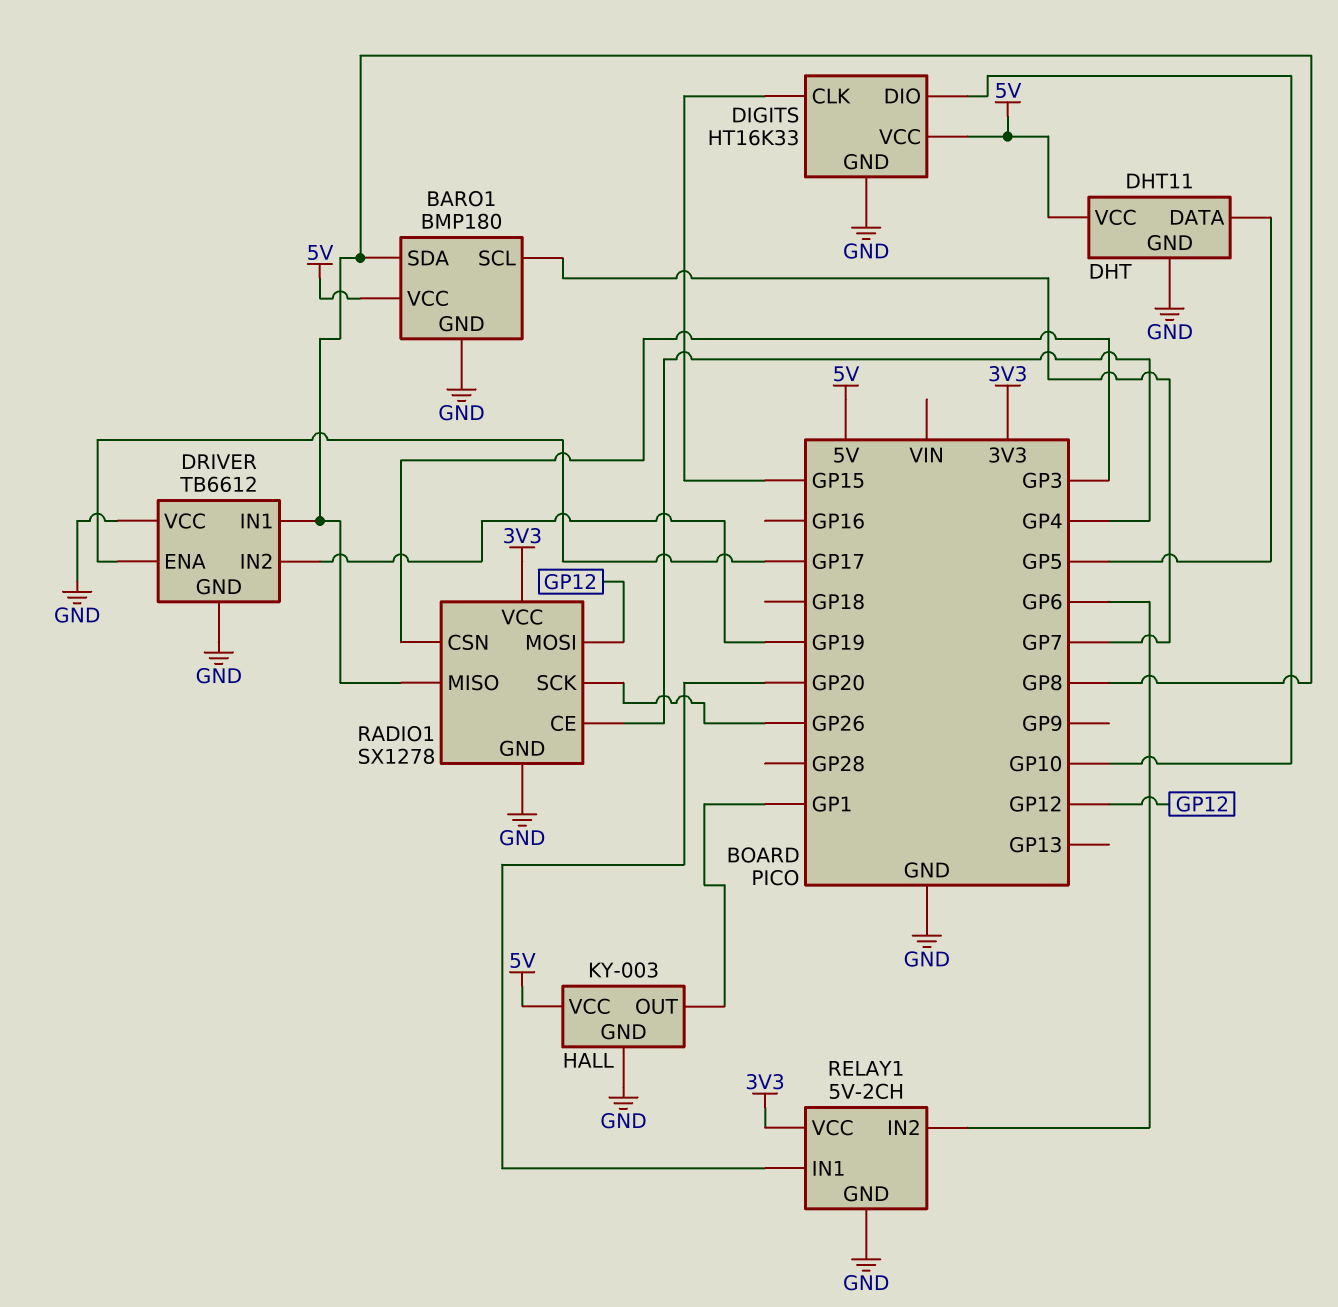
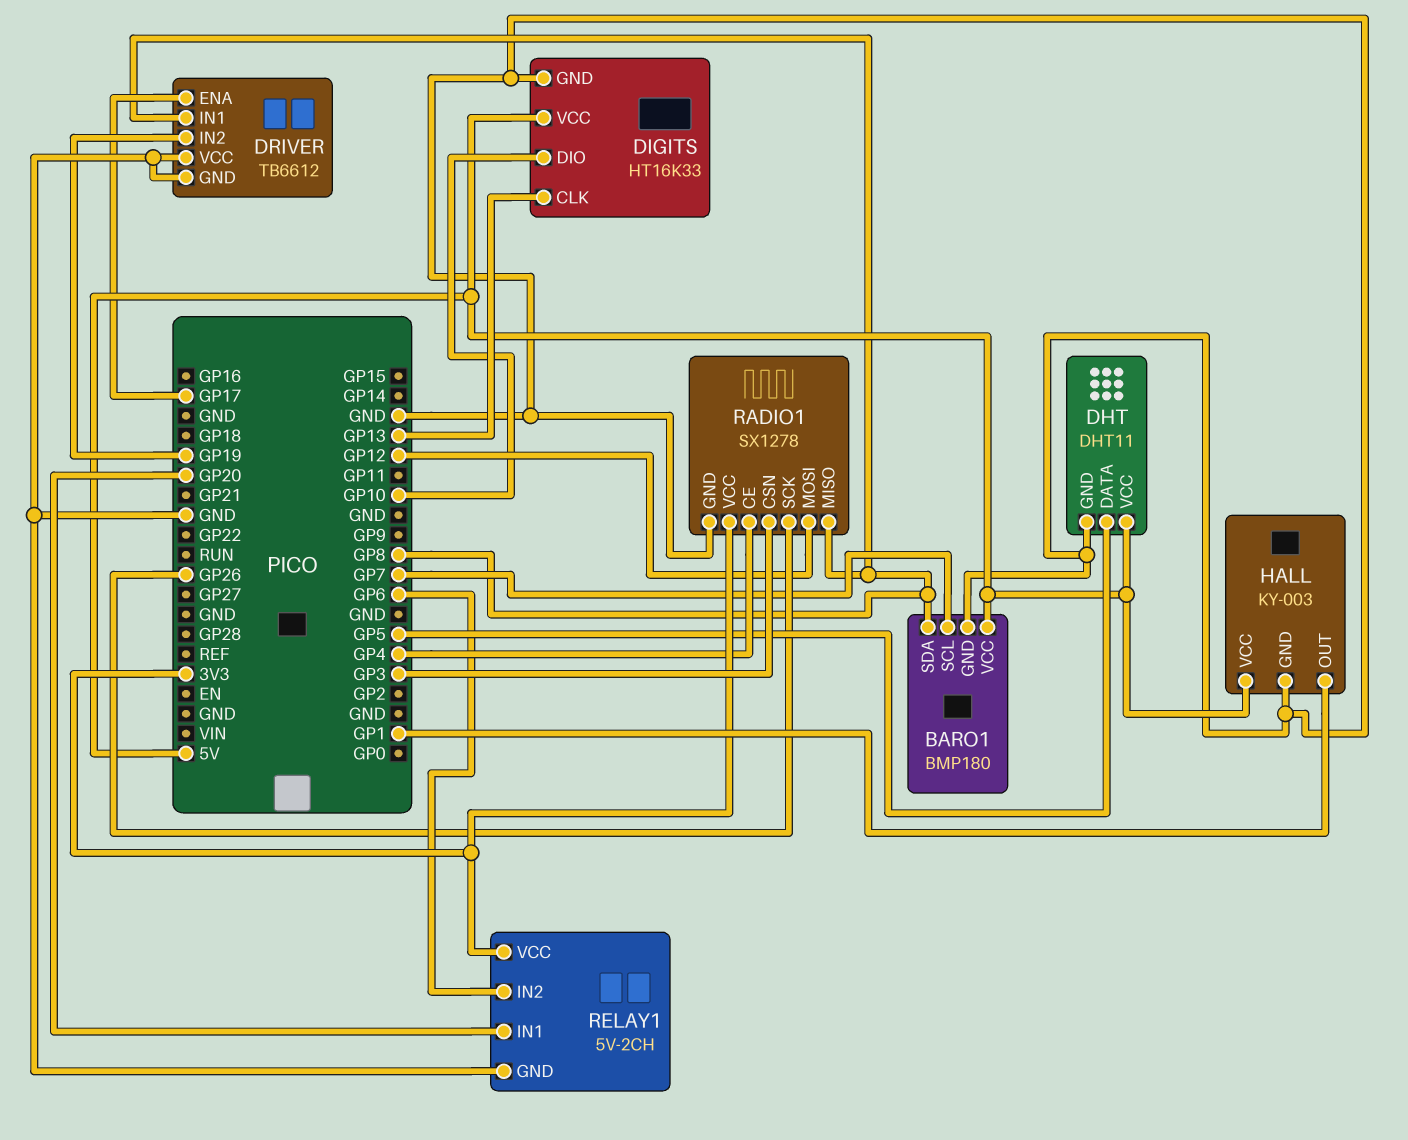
DIGITS pin CLK: GP15 -> GP13

